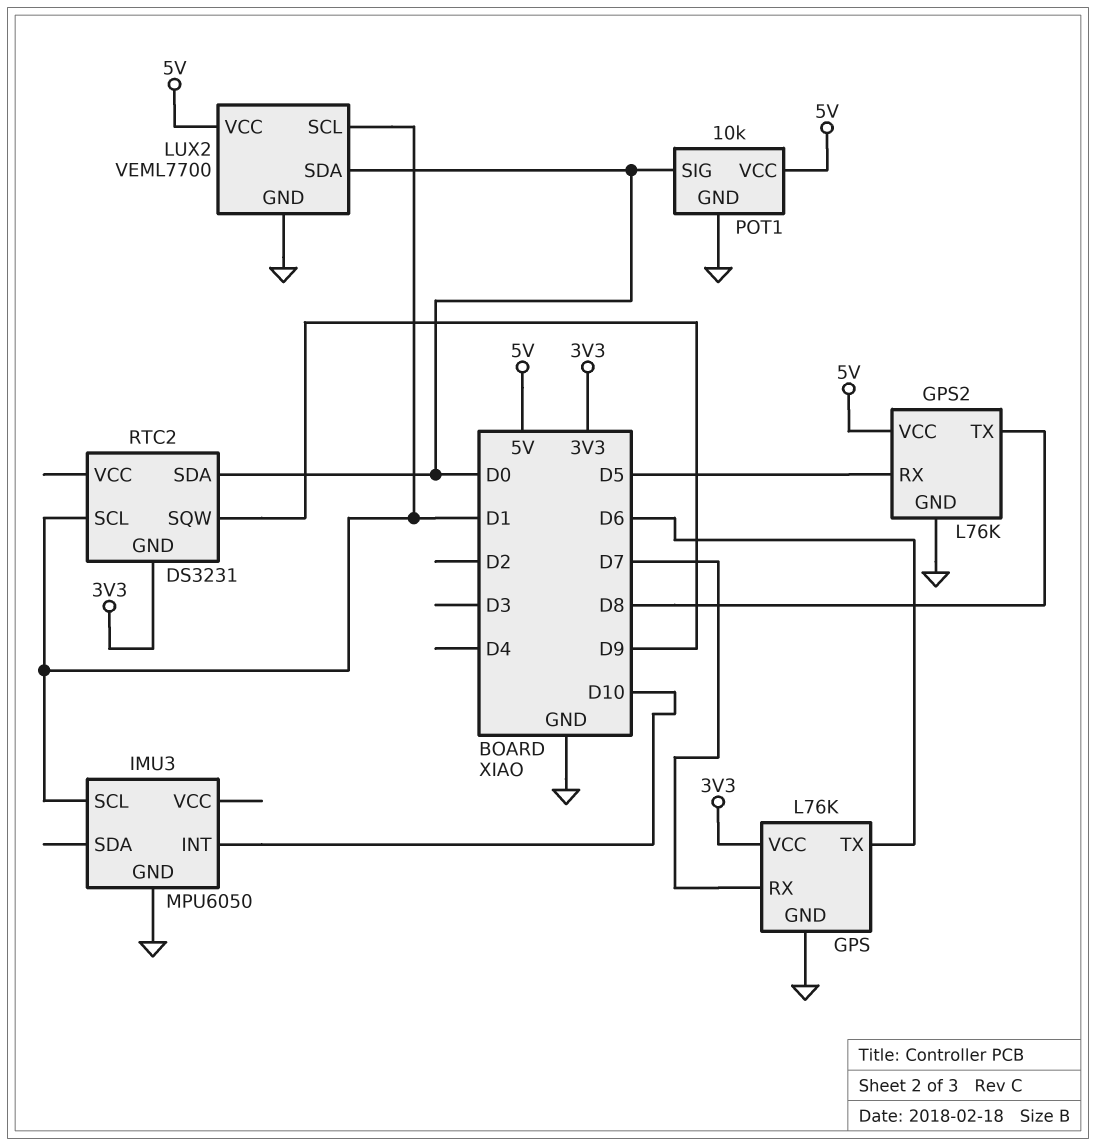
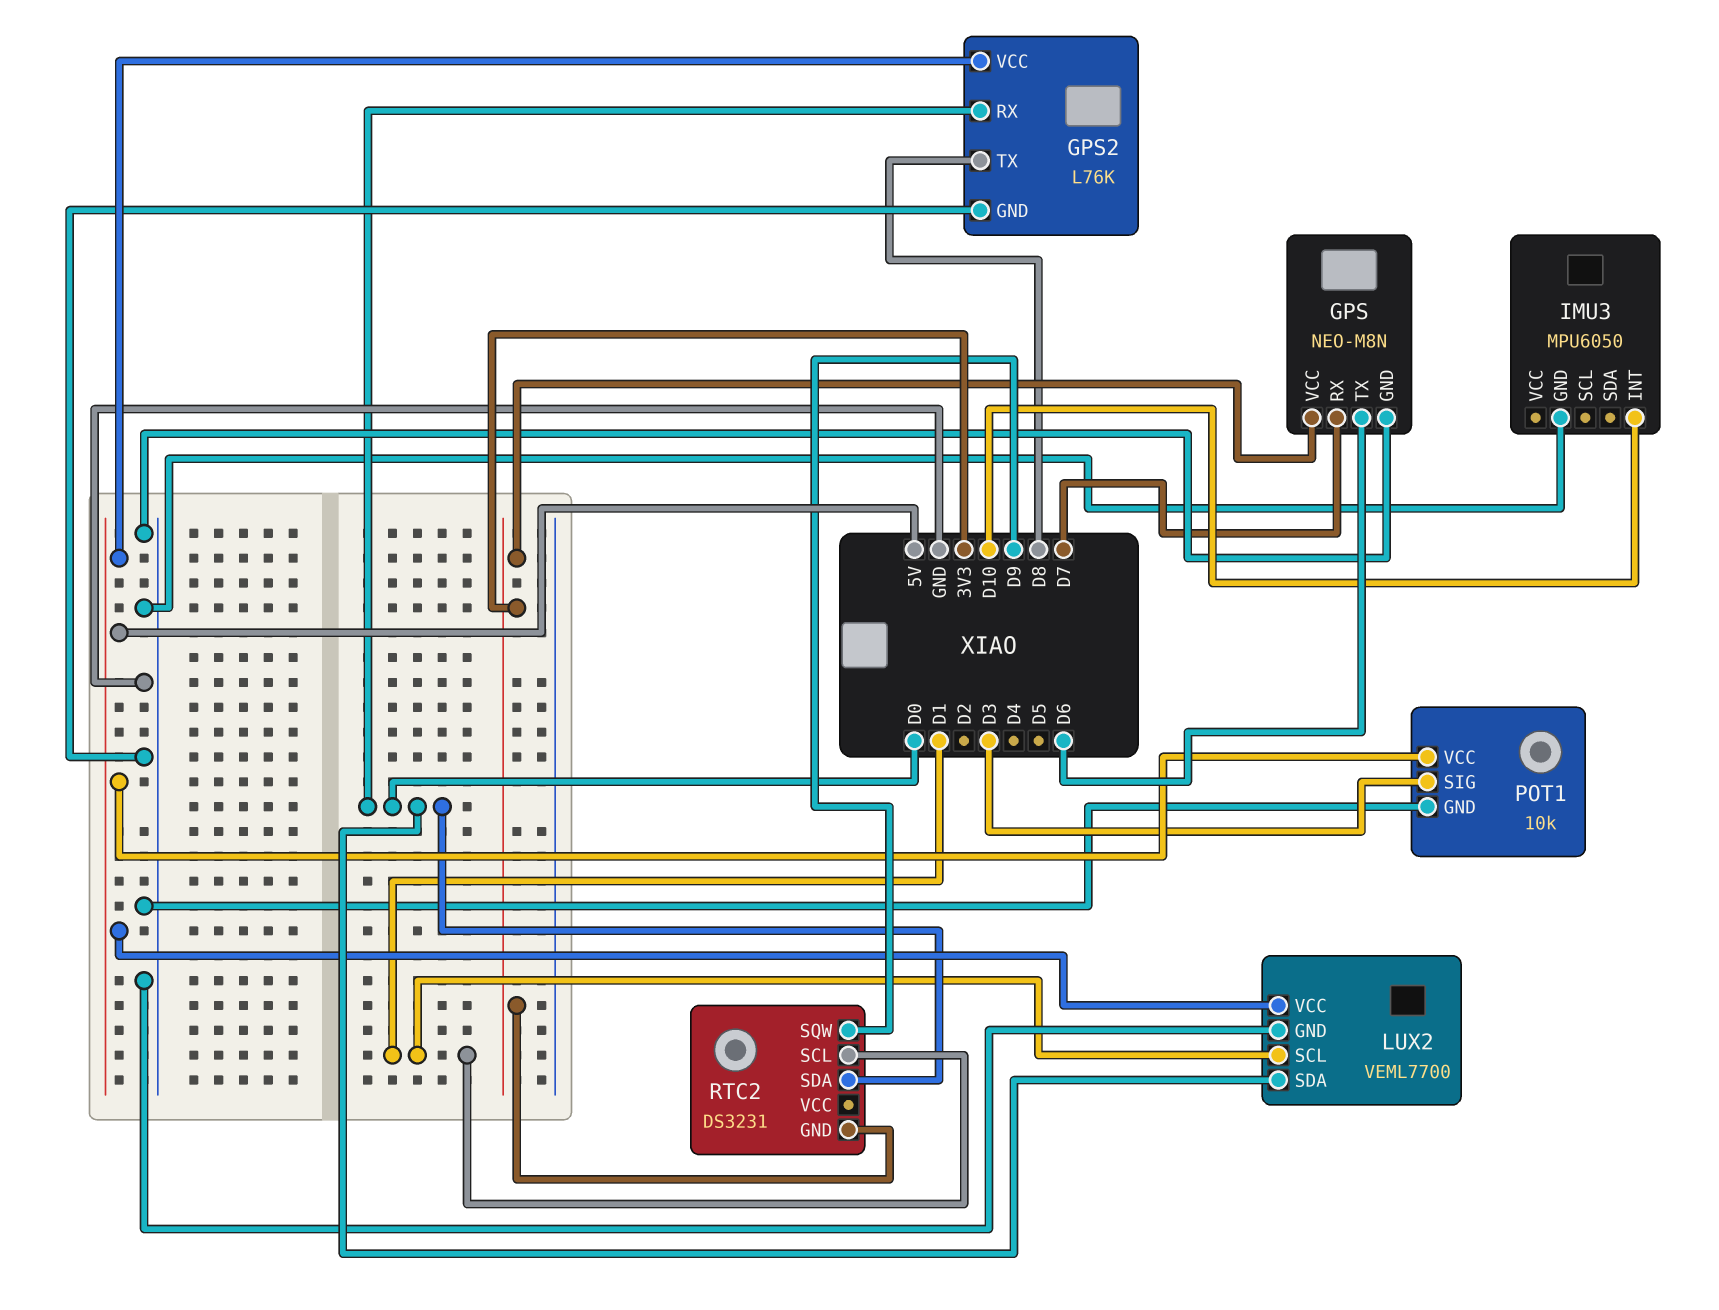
GPS: L76K -> NEO-M8N
GPS2 pin RX: D5 -> D0
IMU3 pin SCL: D1 -> none
POT1 pin SIG: D0 -> D3

